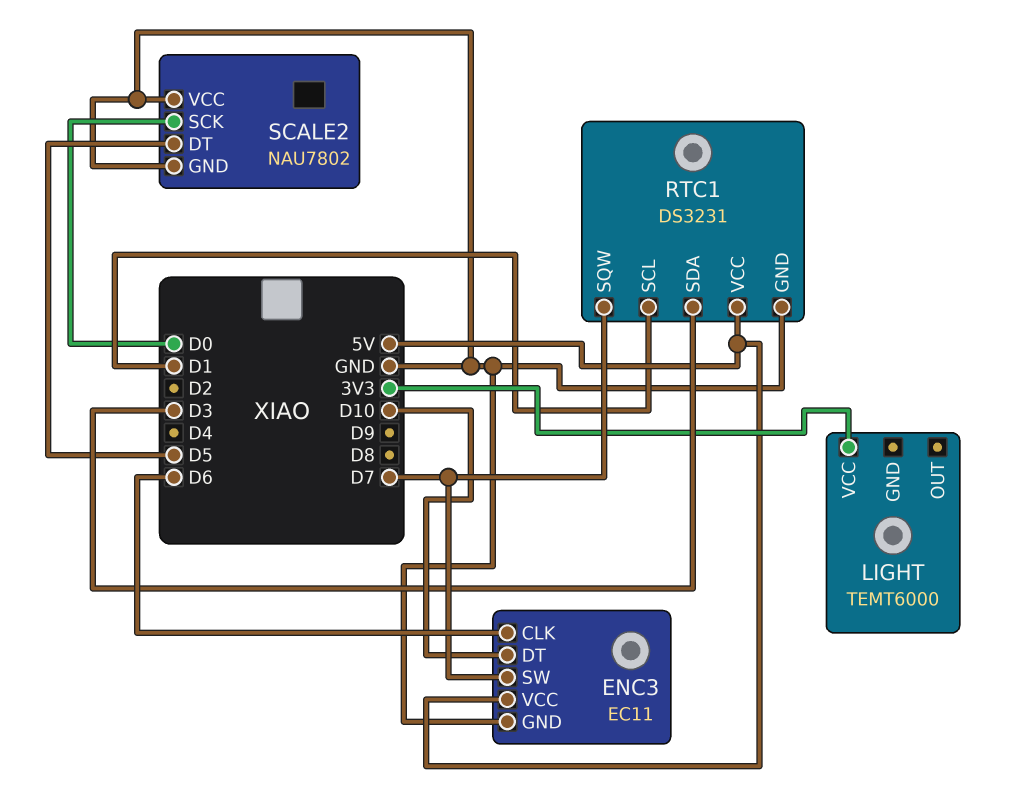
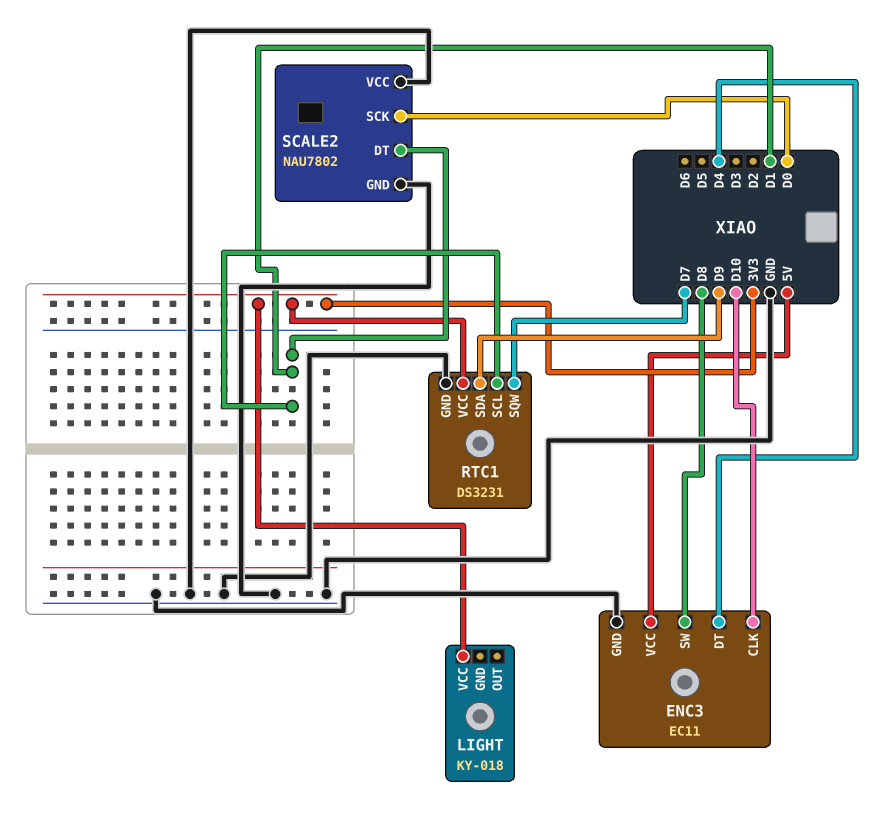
ENC3 pin CLK: D6 -> D10
ENC3 pin DT: D10 -> D4
ENC3 pin SW: D7 -> D8
LIGHT: TEMT6000 -> KY-018
RTC1 pin SDA: D3 -> D9
RTC1 pin VCC: 5V -> 3V3
SCALE2 pin DT: D5 -> D1

